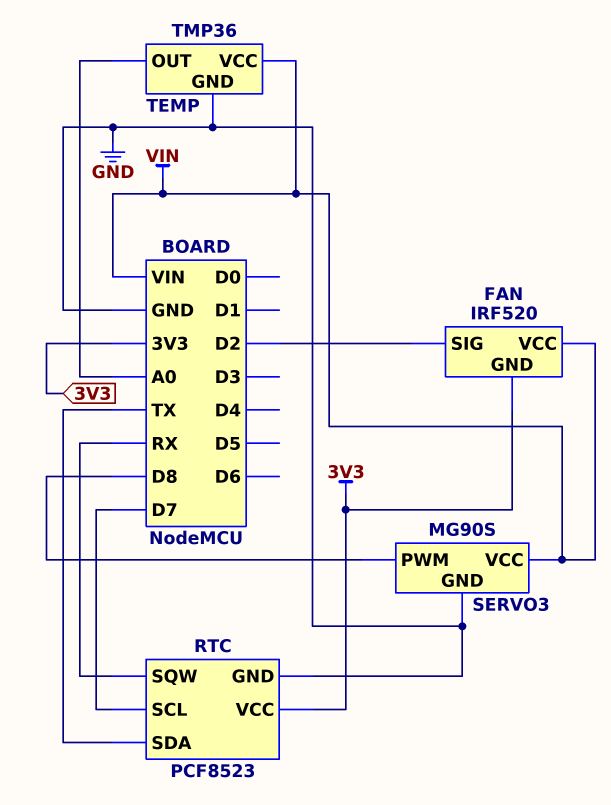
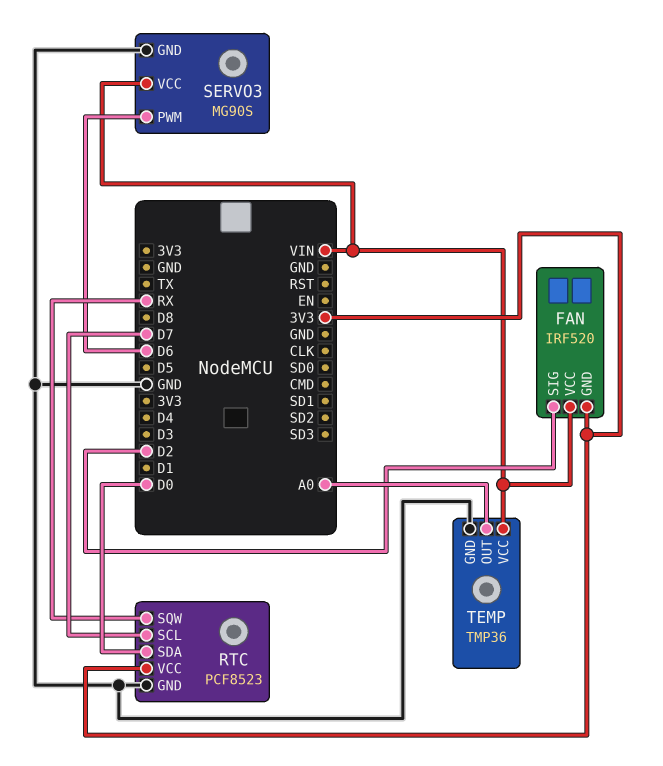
RTC pin SDA: TX -> D0
SERVO3 pin PWM: D8 -> D6

